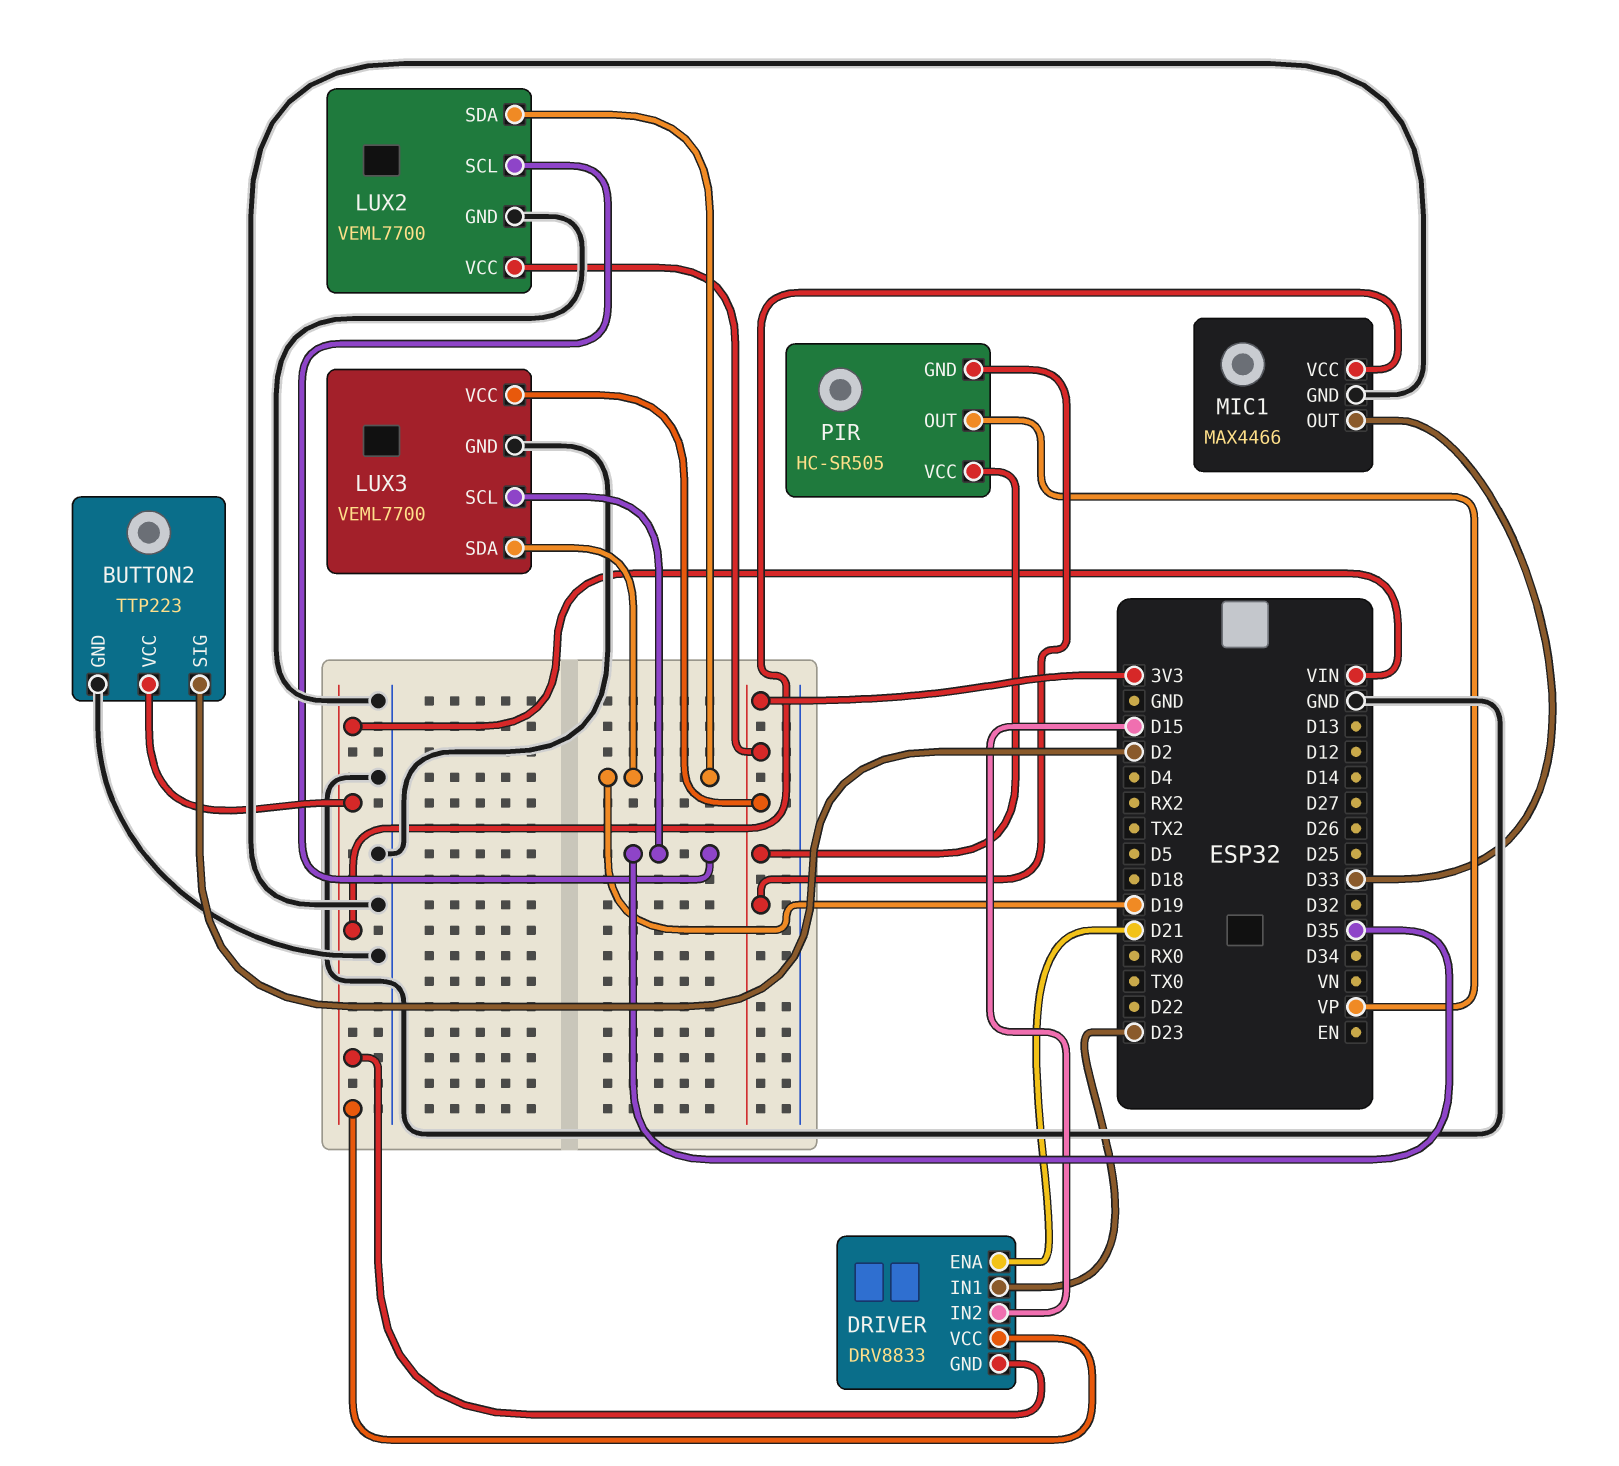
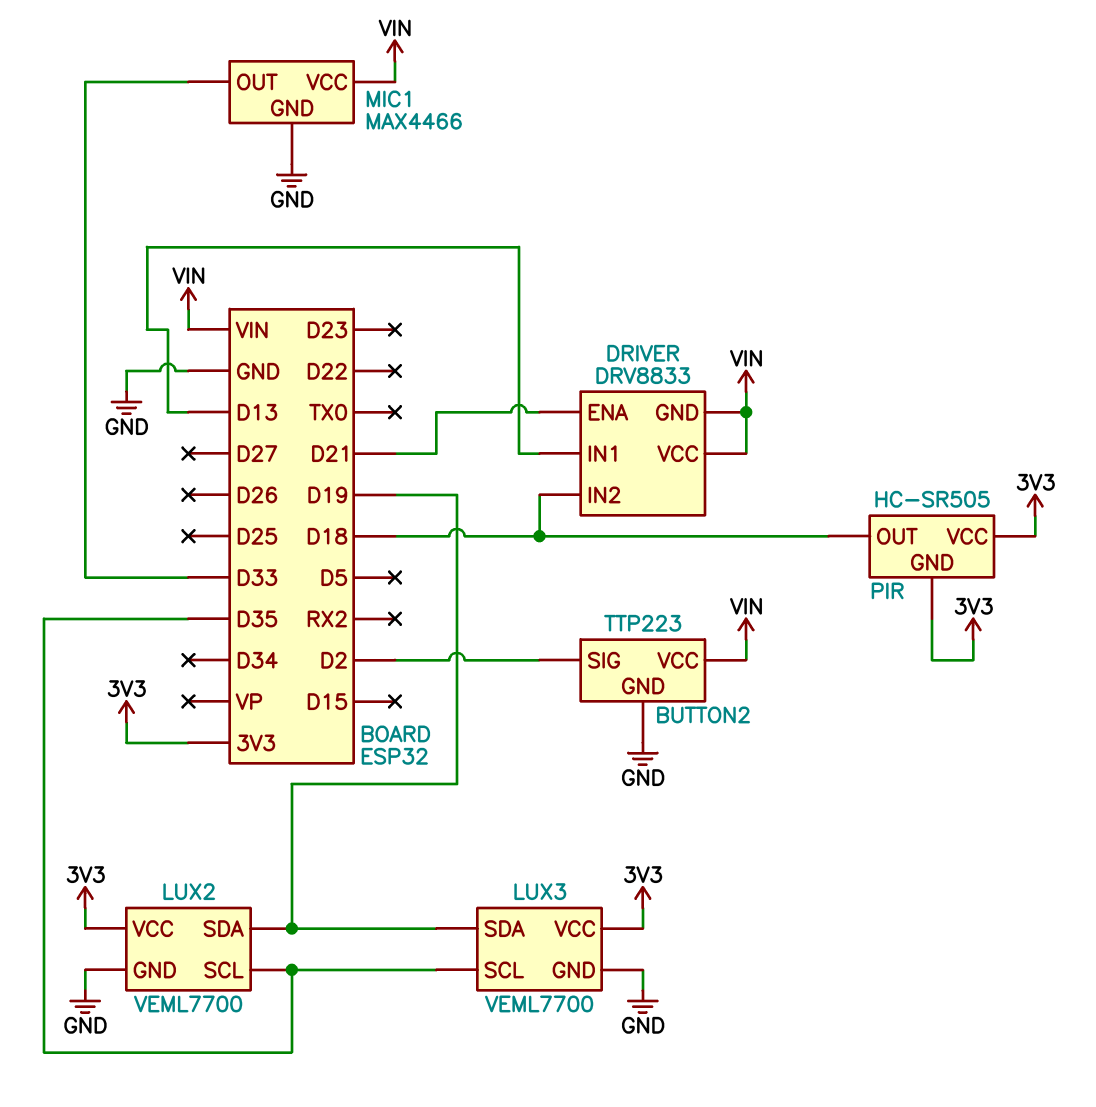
DRIVER pin IN1: D23 -> D13
DRIVER pin IN2: D15 -> D18
PIR pin OUT: VP -> D18

